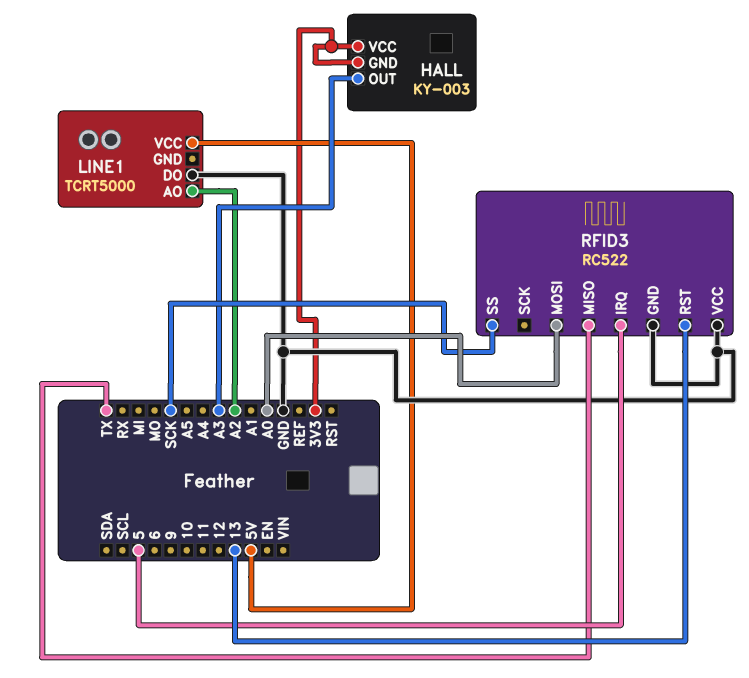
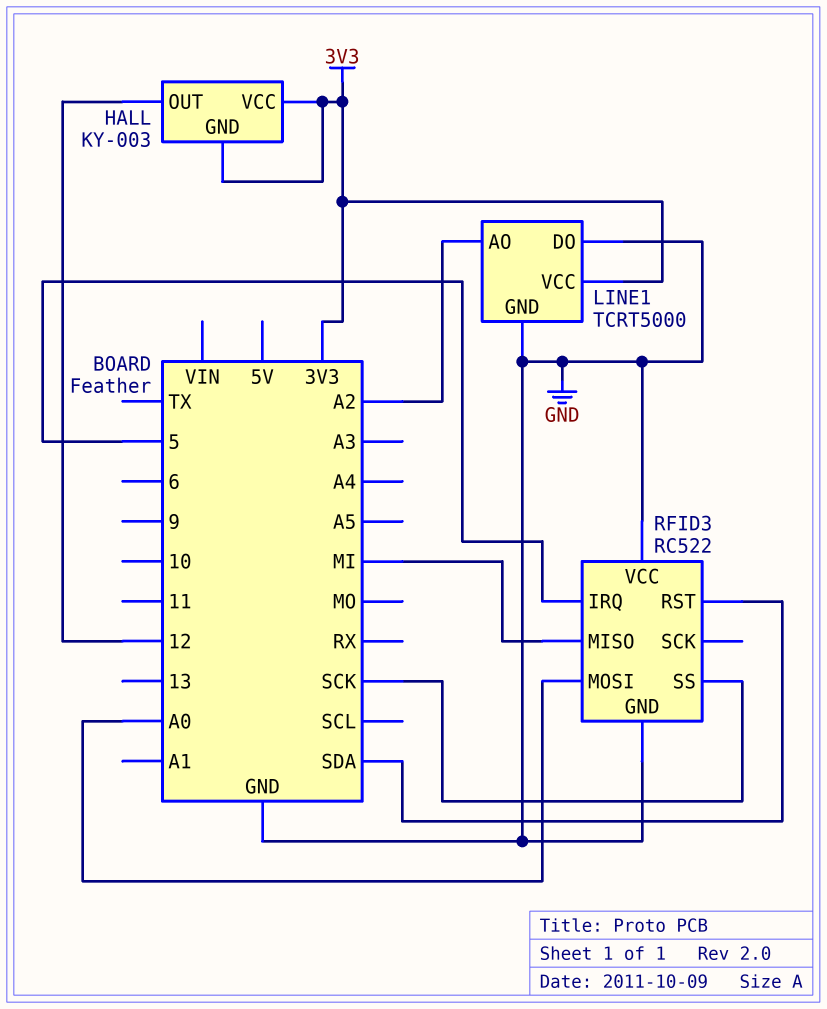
HALL pin OUT: A3 -> 12
LINE1 pin GND: none -> GND
LINE1 pin VCC: 5V -> 3V3
RFID3 pin MISO: TX -> MI
RFID3 pin RST: 13 -> SDA

